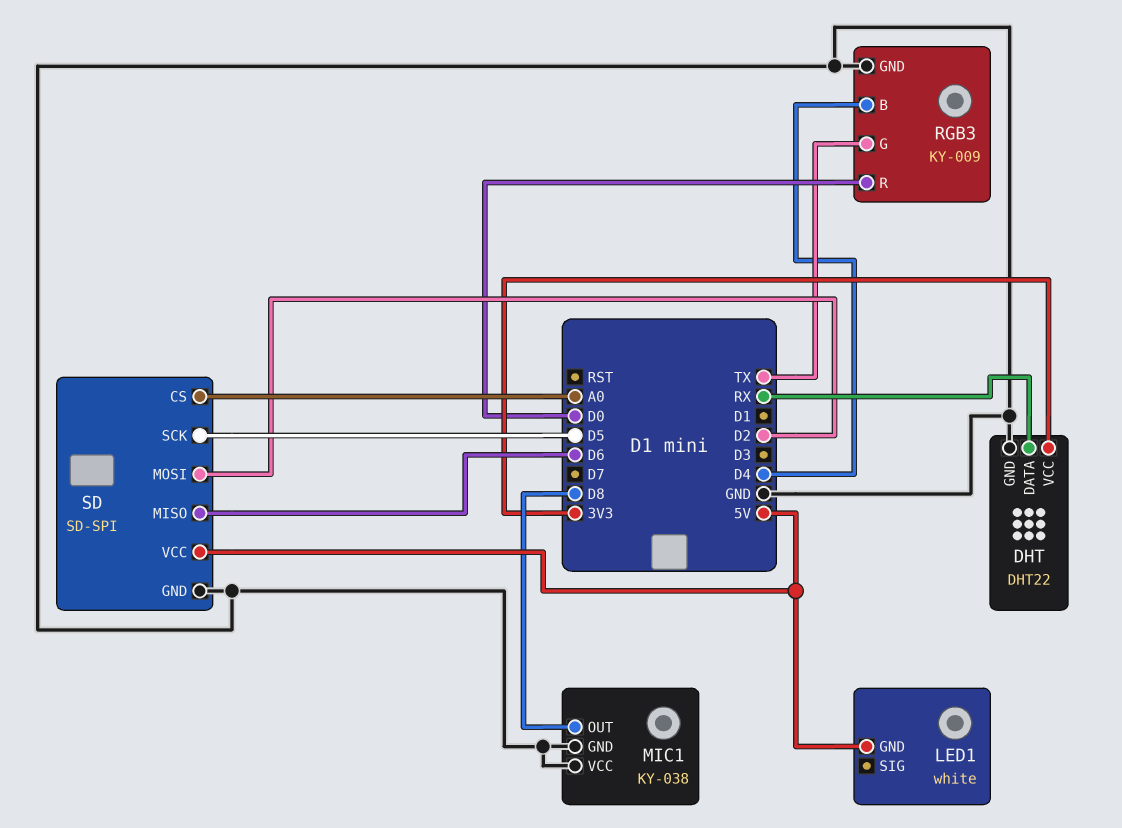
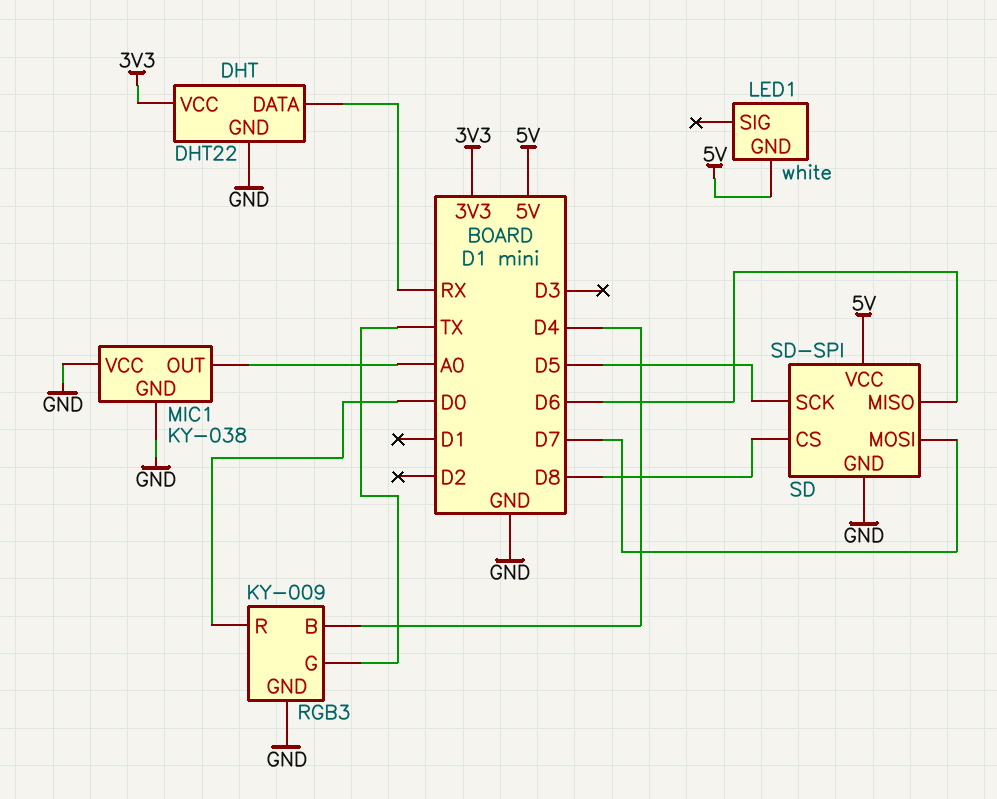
MIC1 pin OUT: D8 -> A0
SD pin CS: A0 -> D8
SD pin MOSI: D2 -> D7

